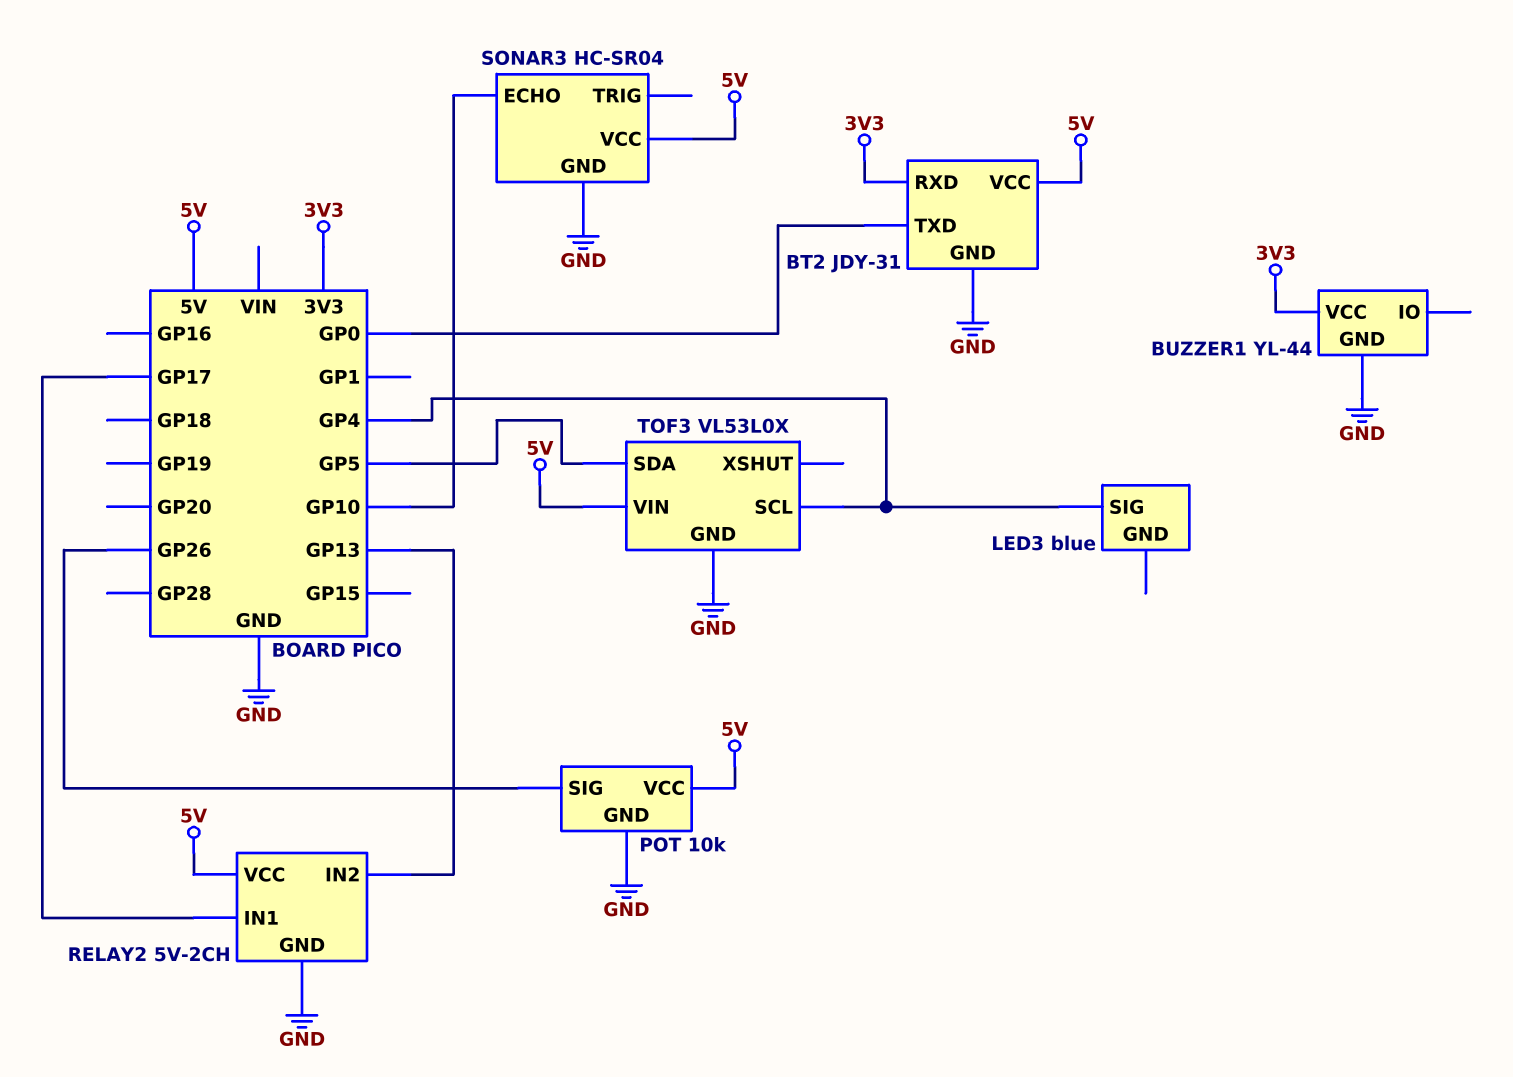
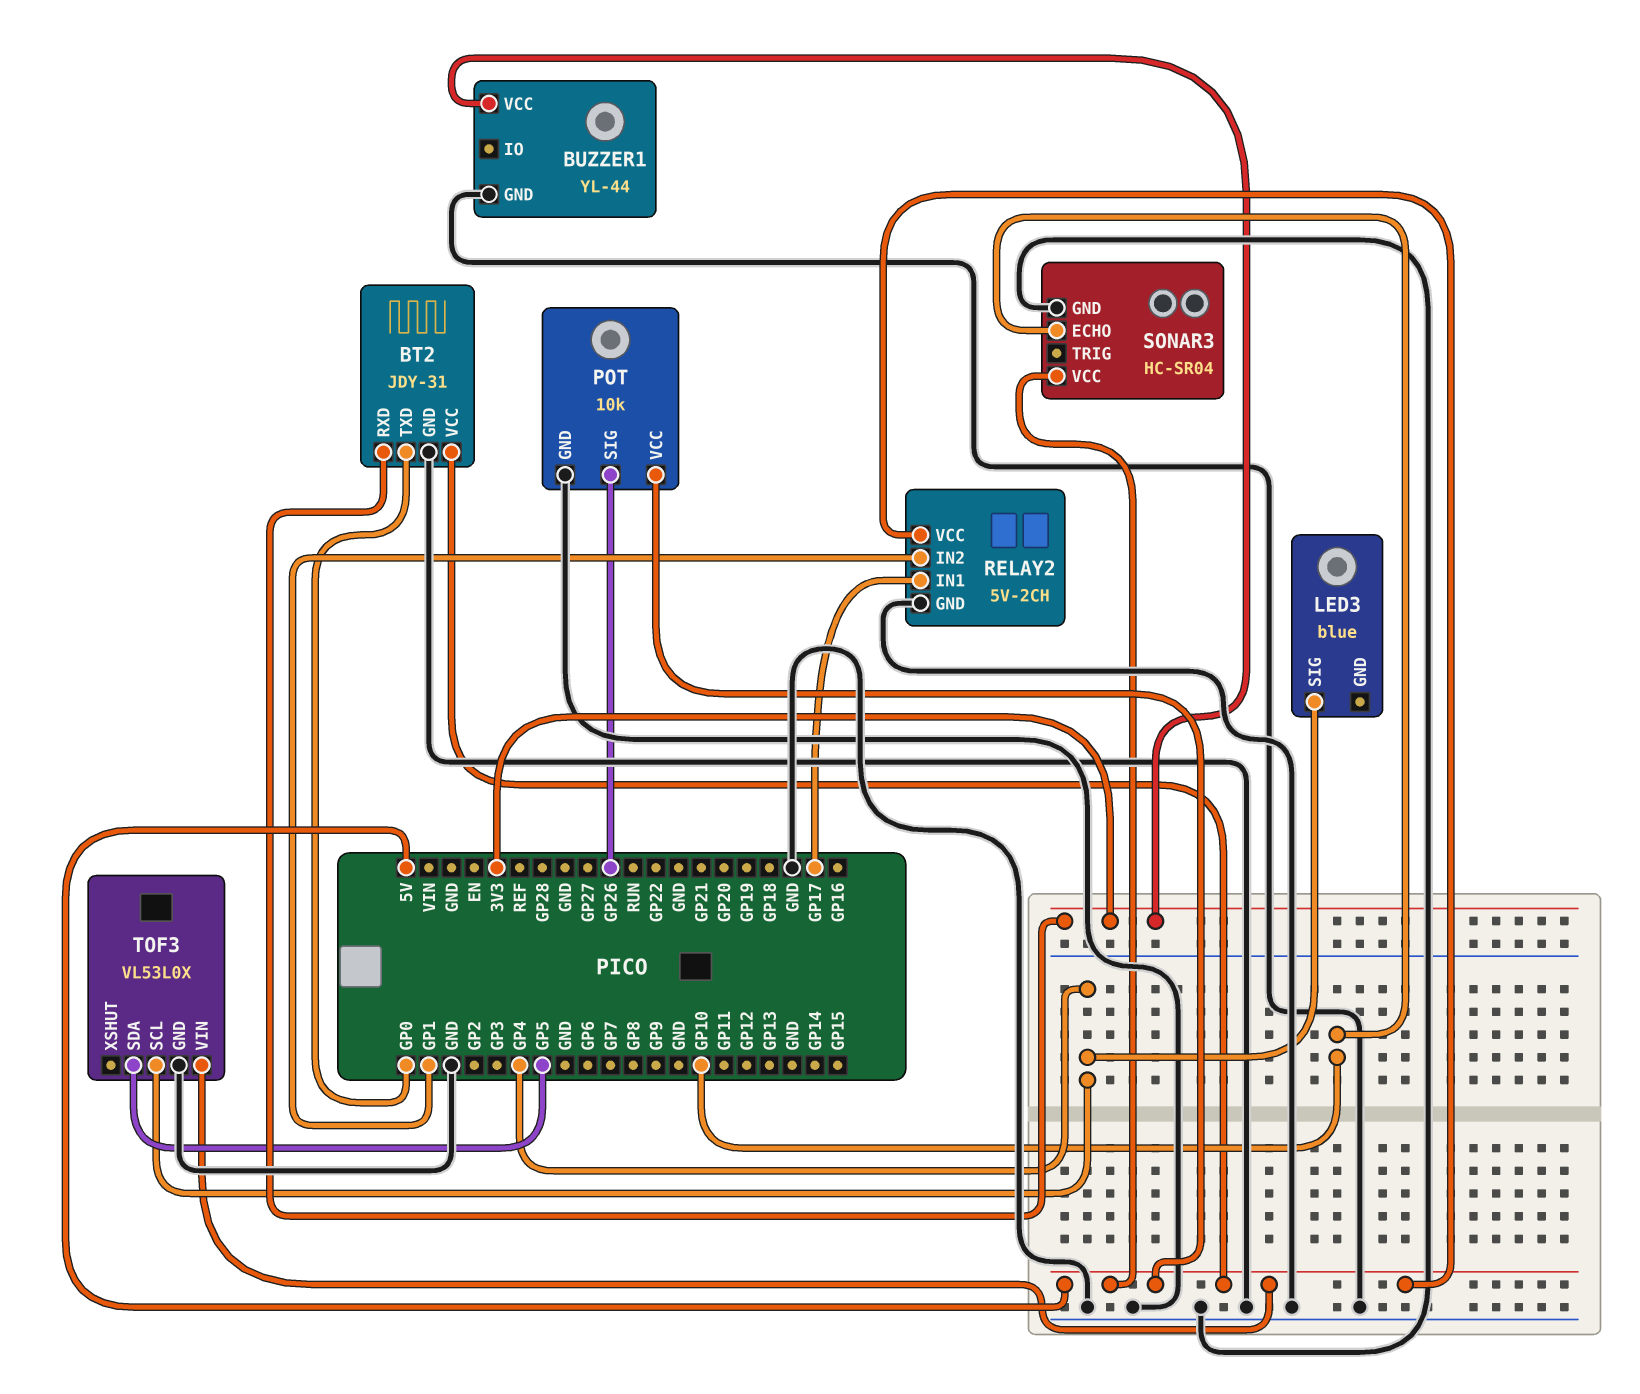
RELAY2 pin IN2: GP13 -> GP1

